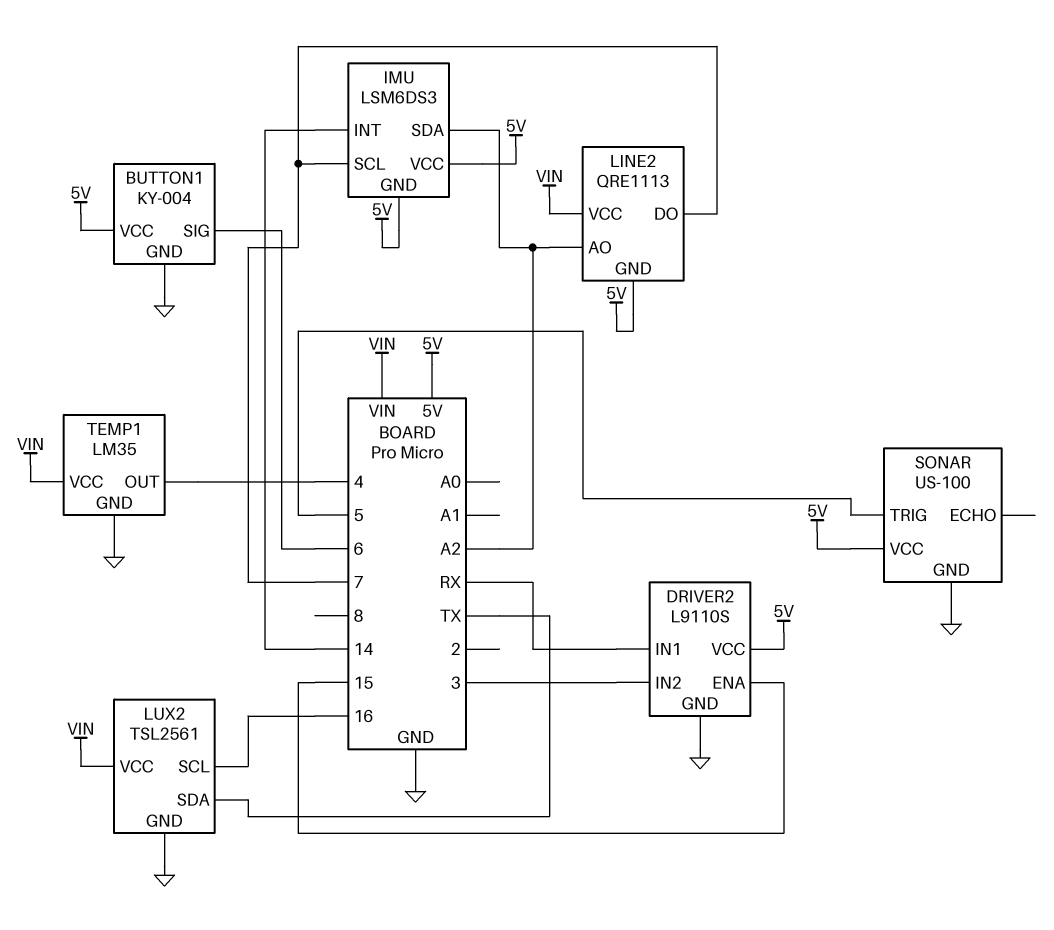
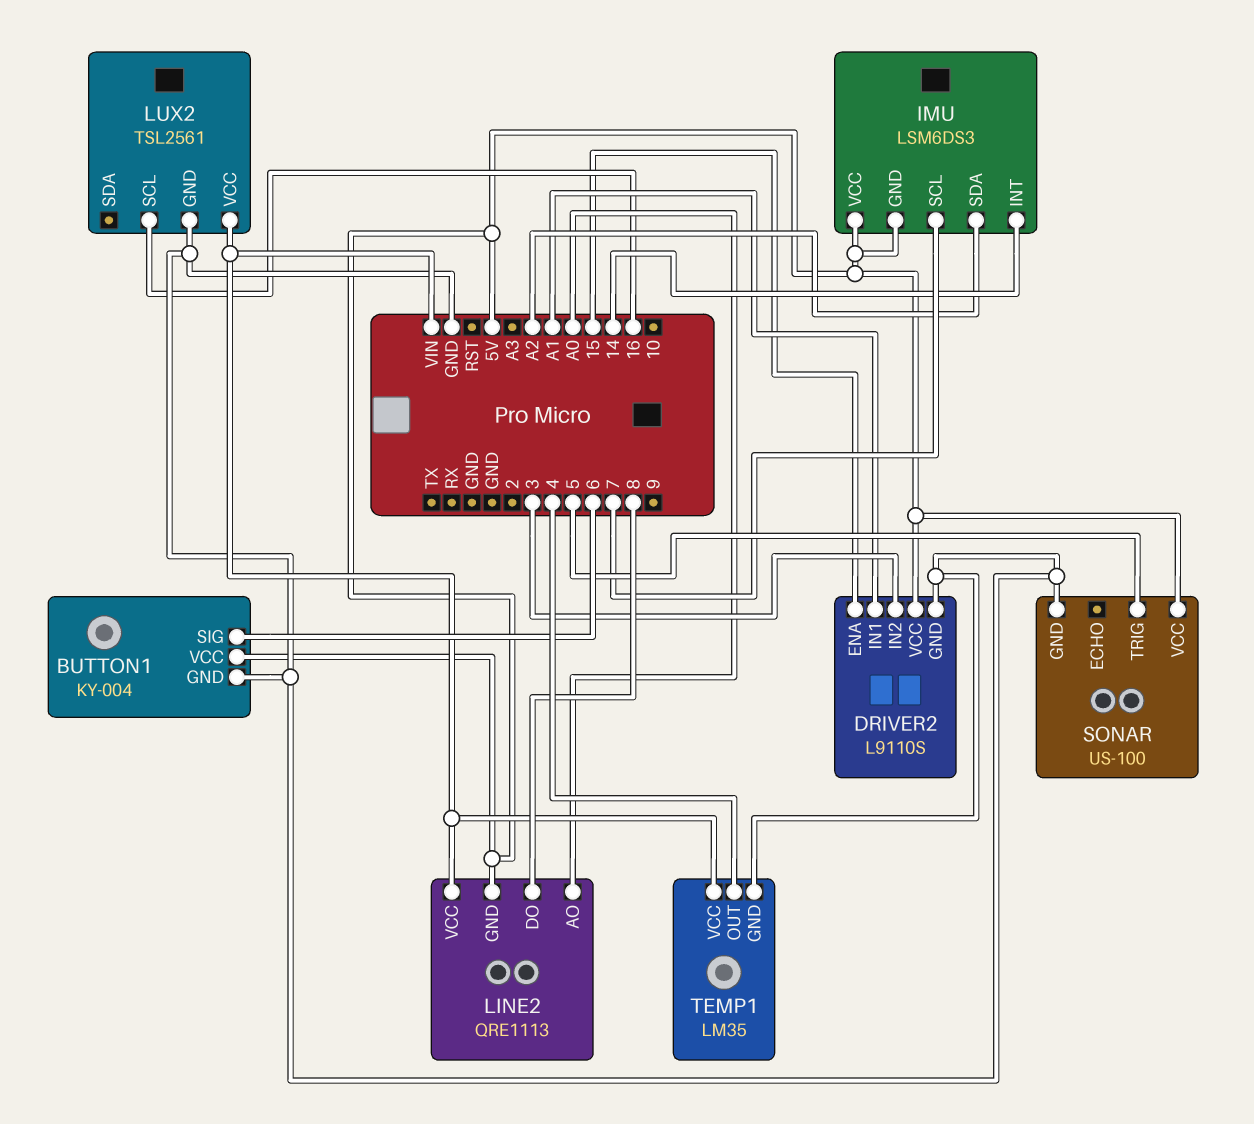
DRIVER2 pin IN1: RX -> A1
LINE2 pin AO: A2 -> A0
LINE2 pin DO: 7 -> 8
LUX2 pin SDA: TX -> none

